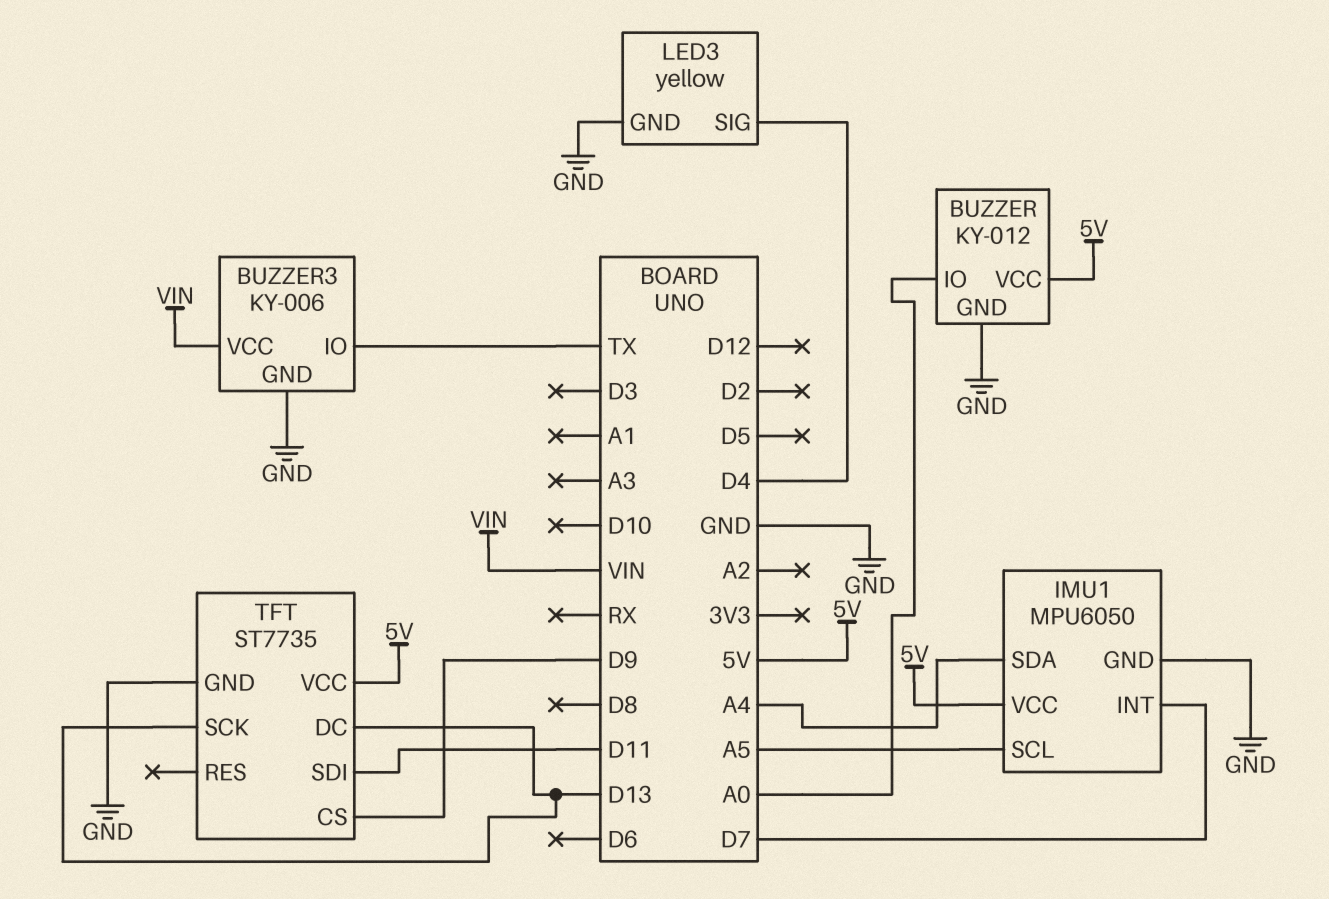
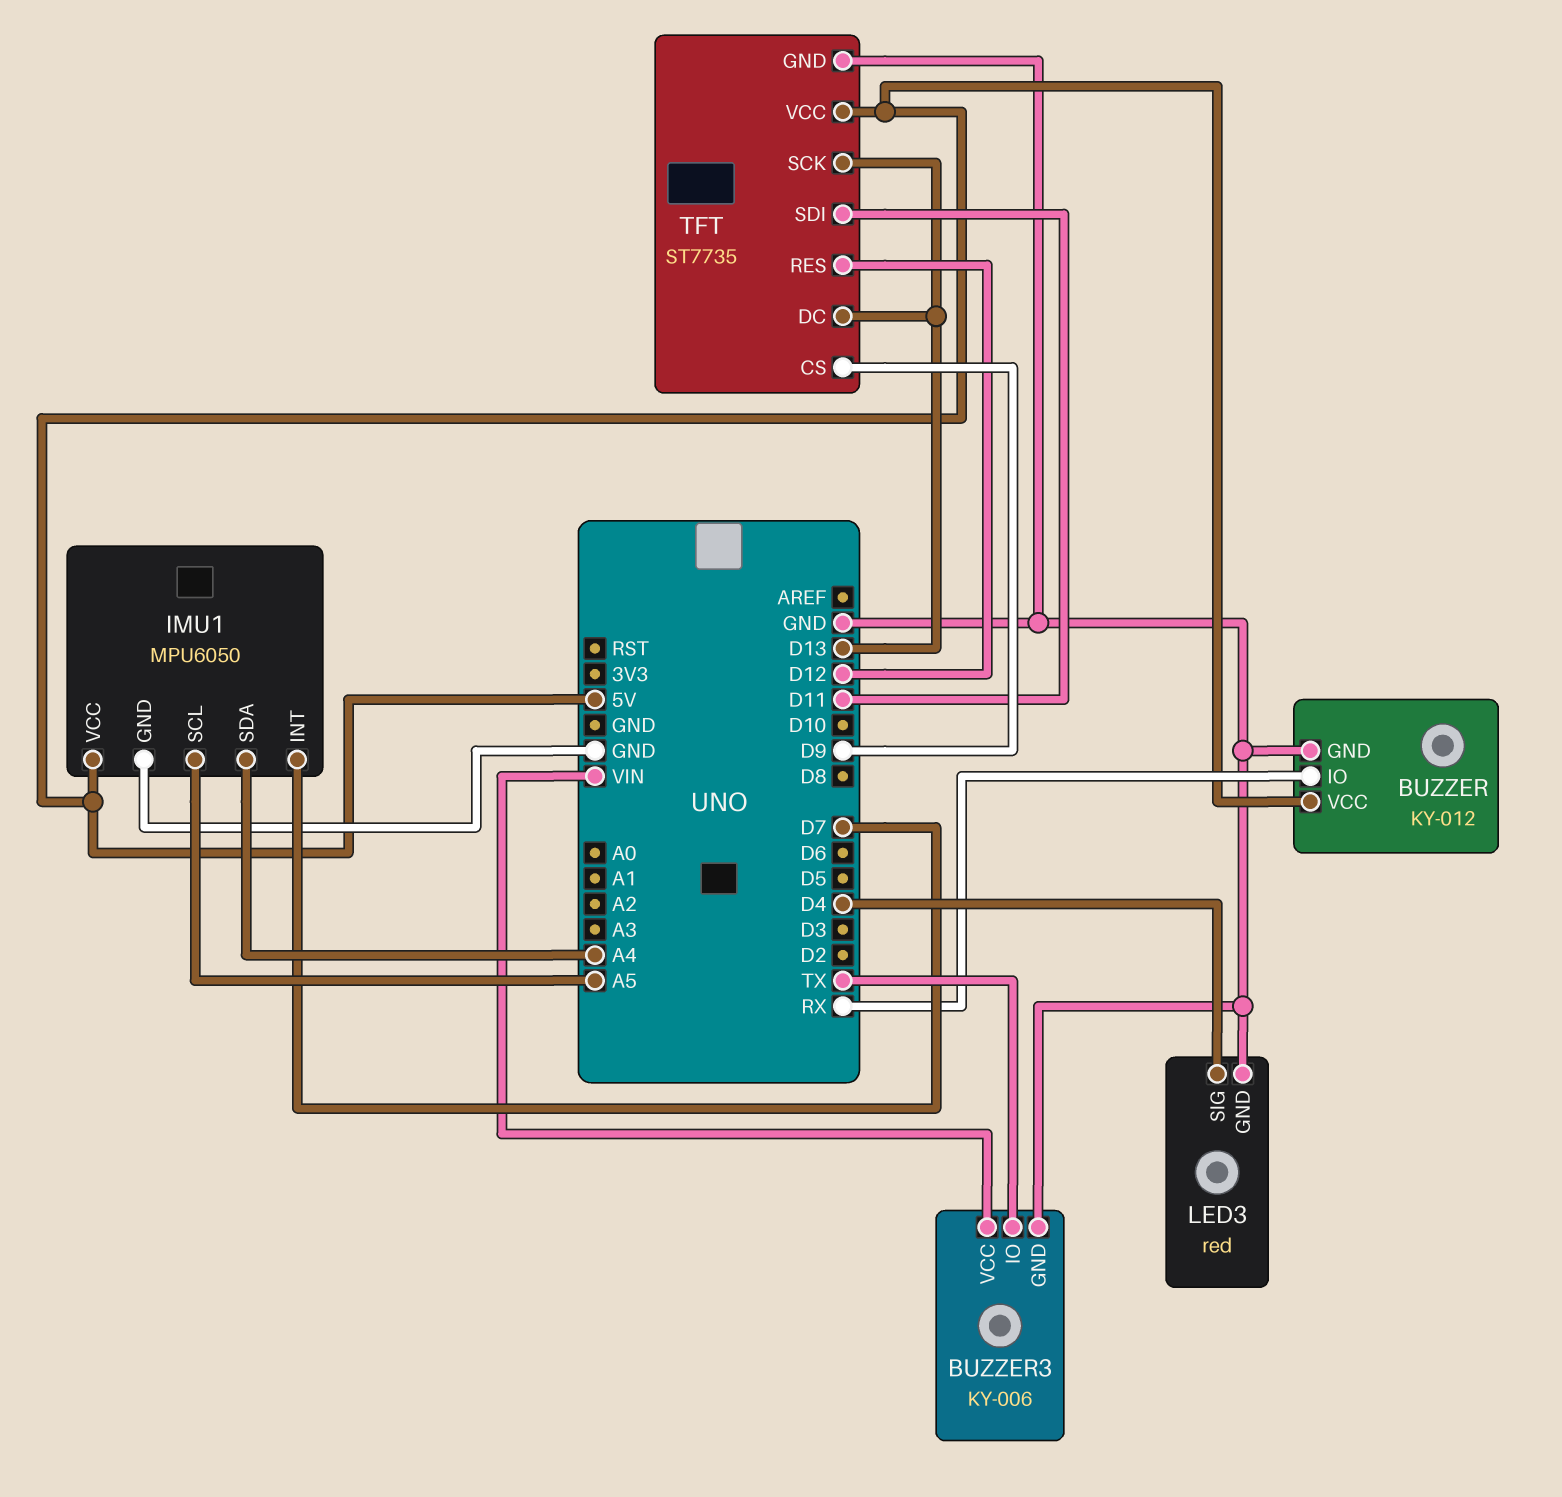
BUZZER pin IO: A0 -> RX
LED3: yellow -> red
TFT pin RES: none -> D12

